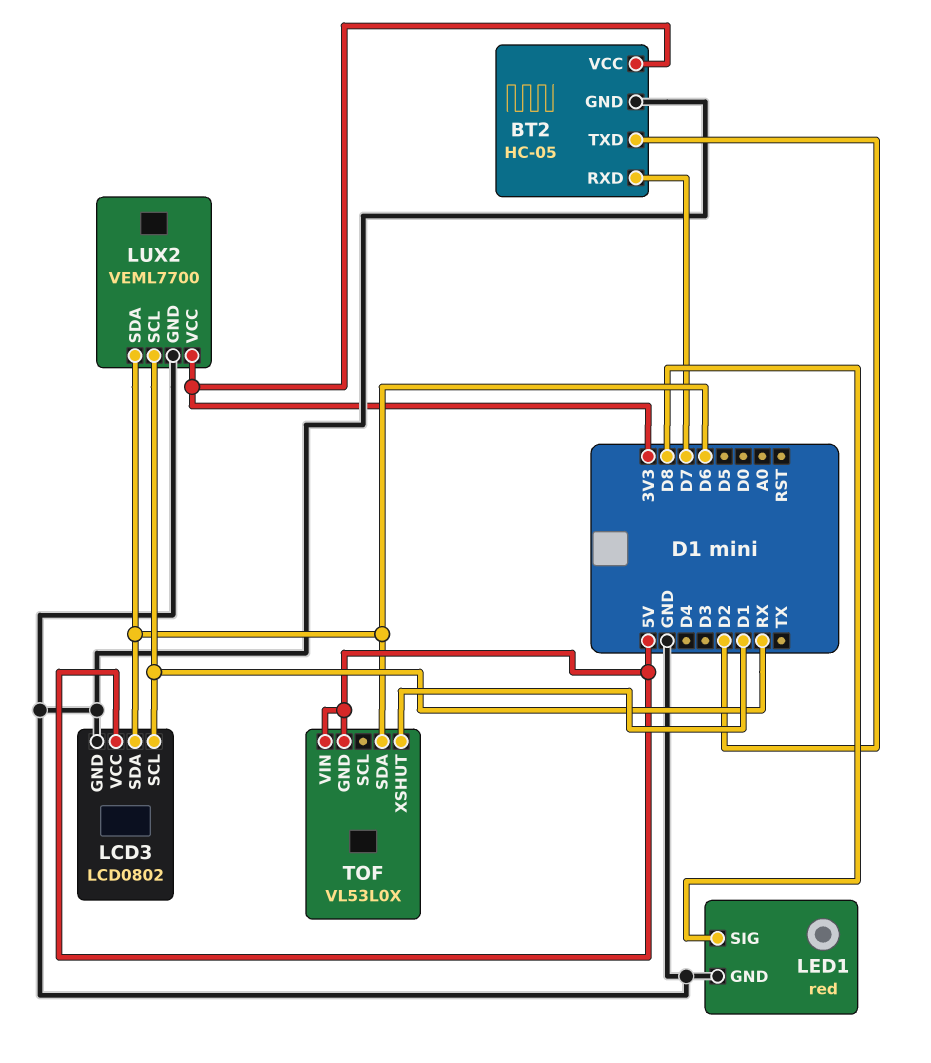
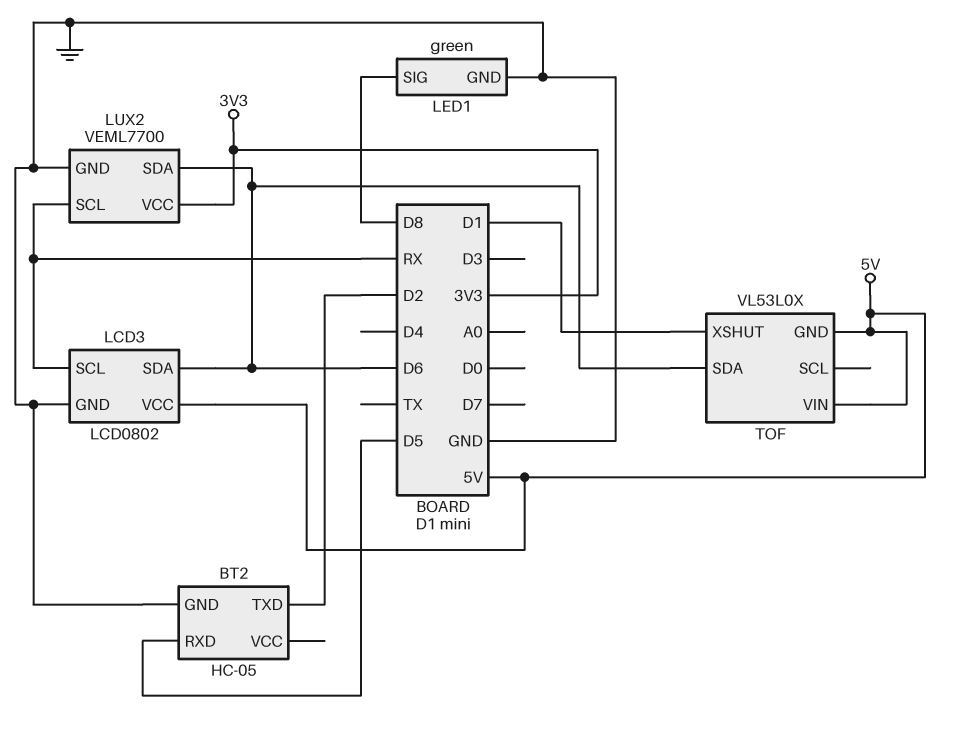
BT2 pin RXD: D7 -> D5
BT2 pin VCC: 3V3 -> none
LED1: red -> green

